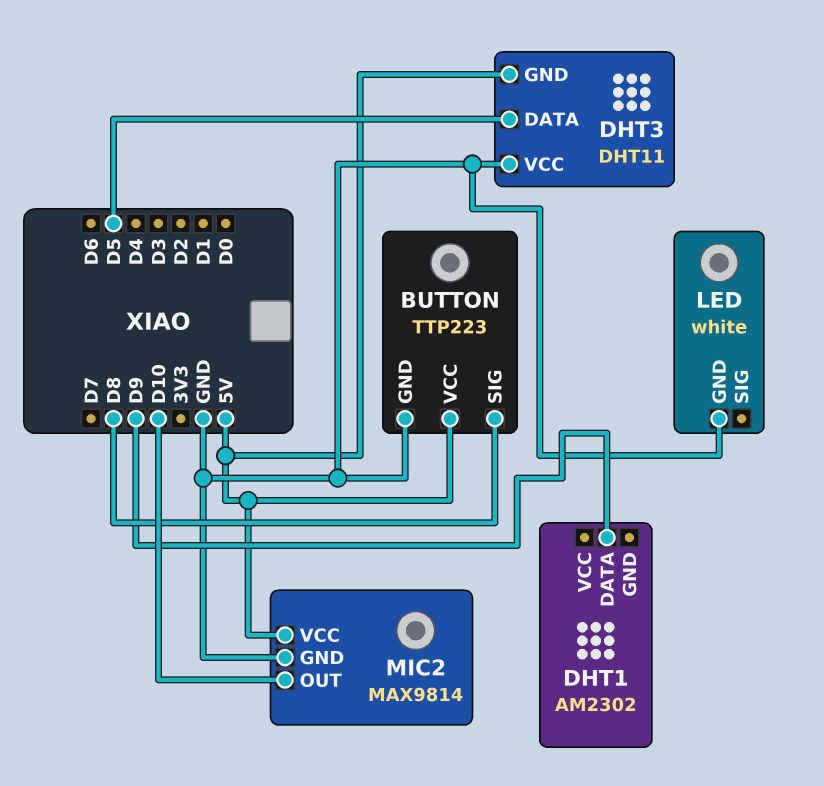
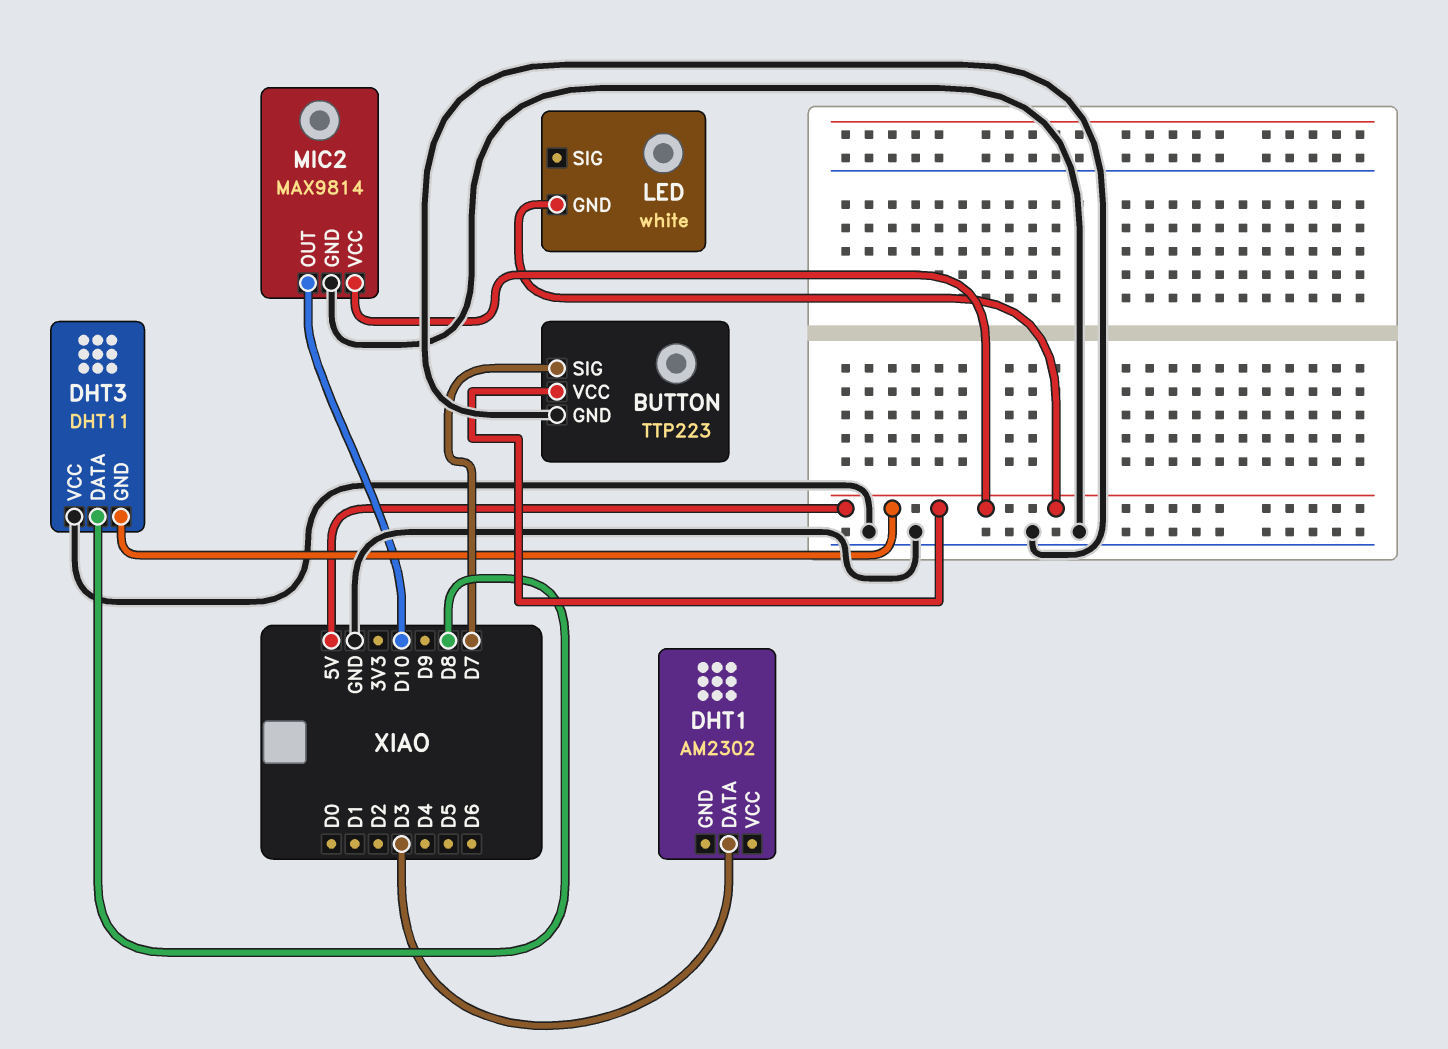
BUTTON pin SIG: D8 -> D7
DHT1 pin DATA: D9 -> D3
DHT3 pin DATA: D5 -> D8
LED pin GND: GND -> 5V

